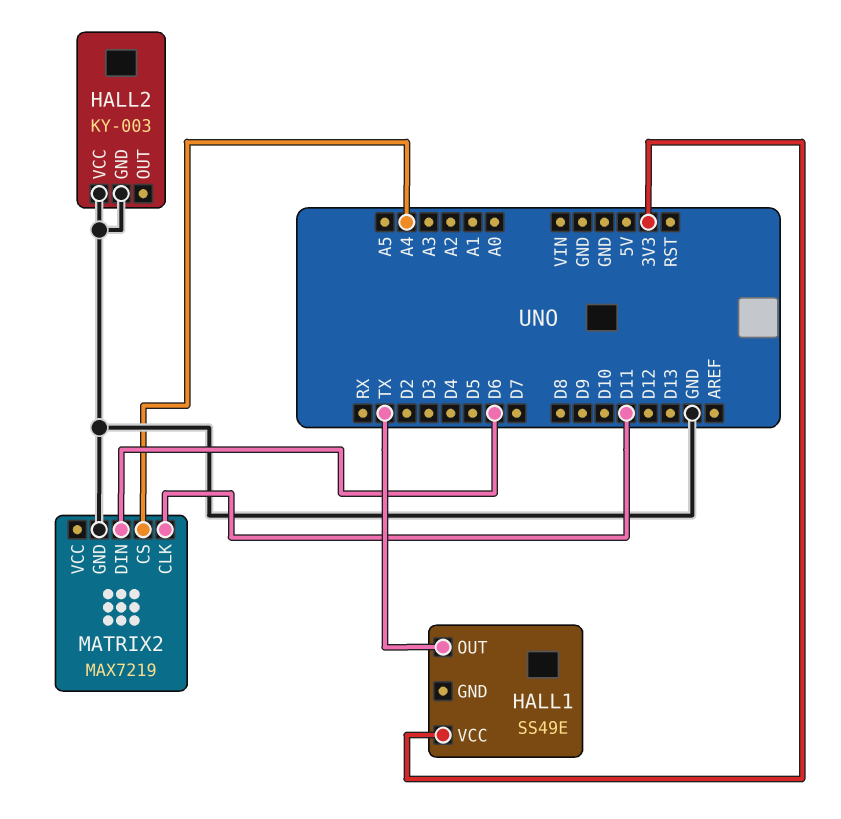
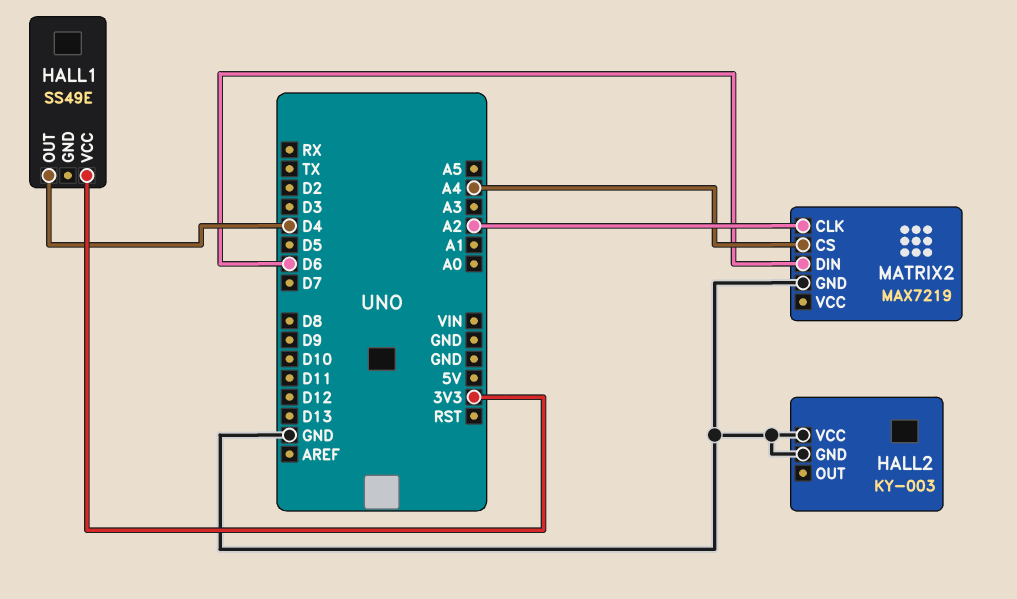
HALL1 pin OUT: TX -> D4
MATRIX2 pin CLK: D11 -> A2

